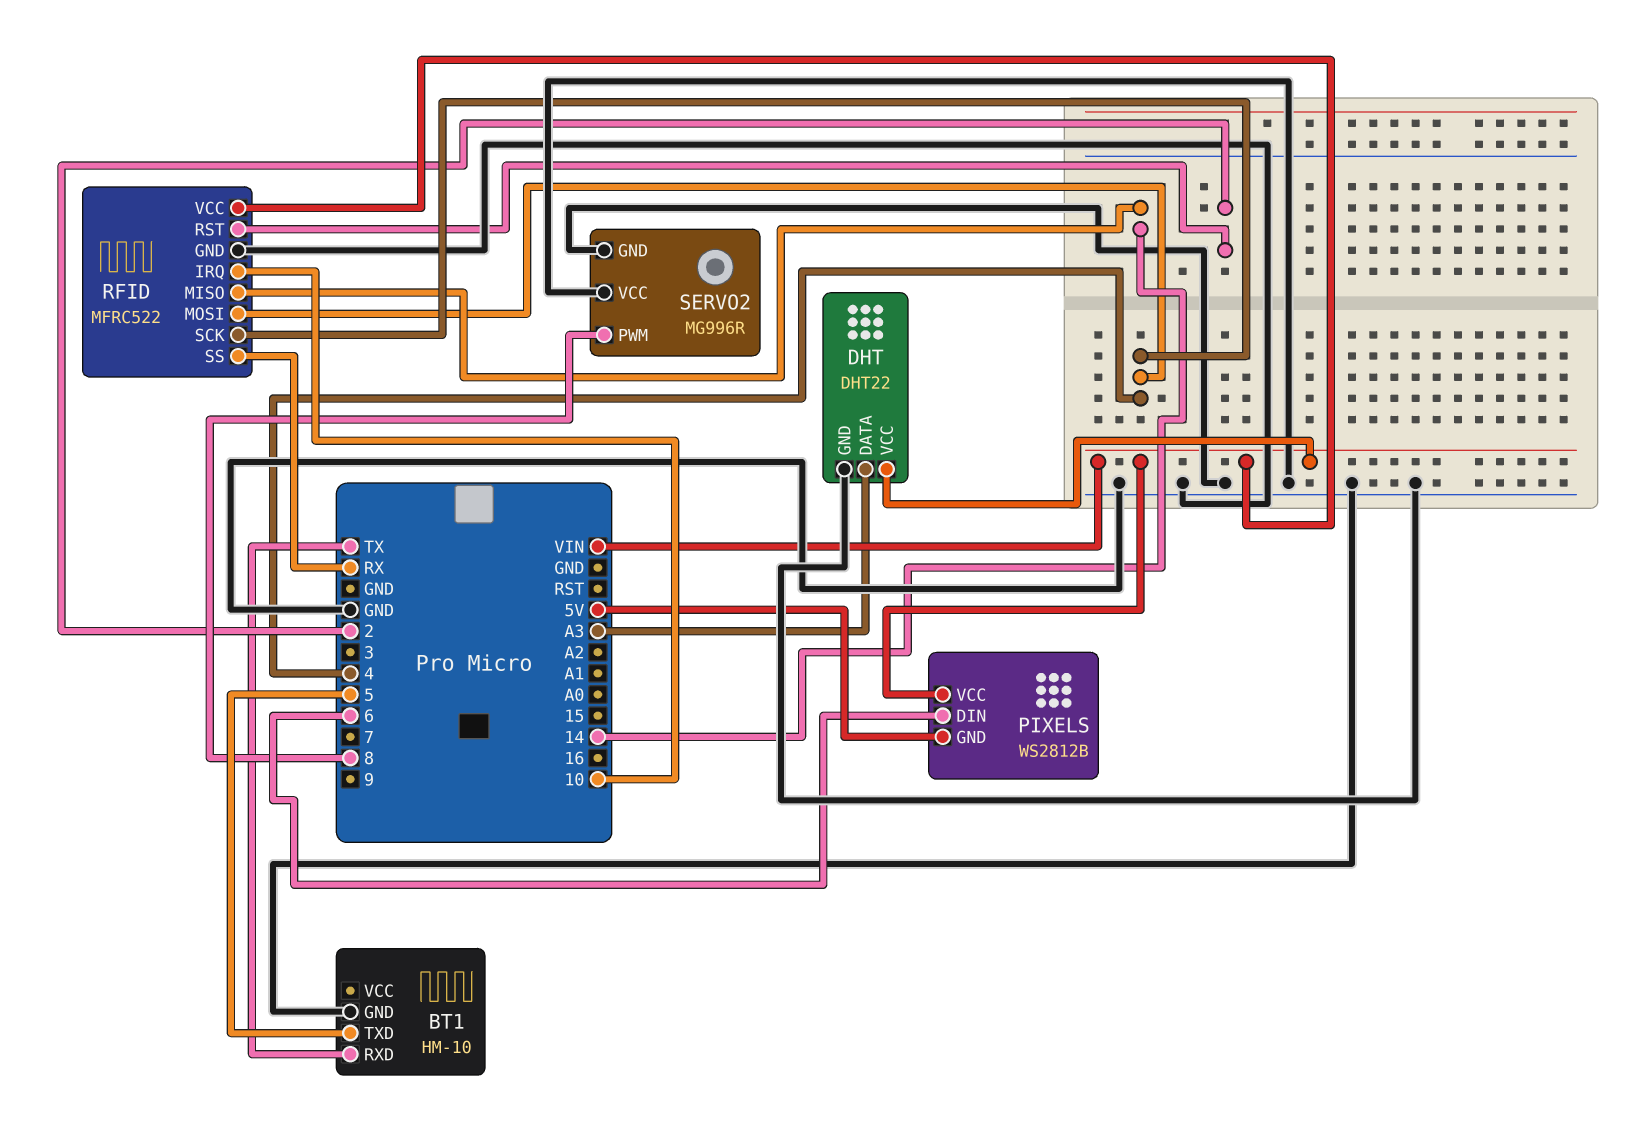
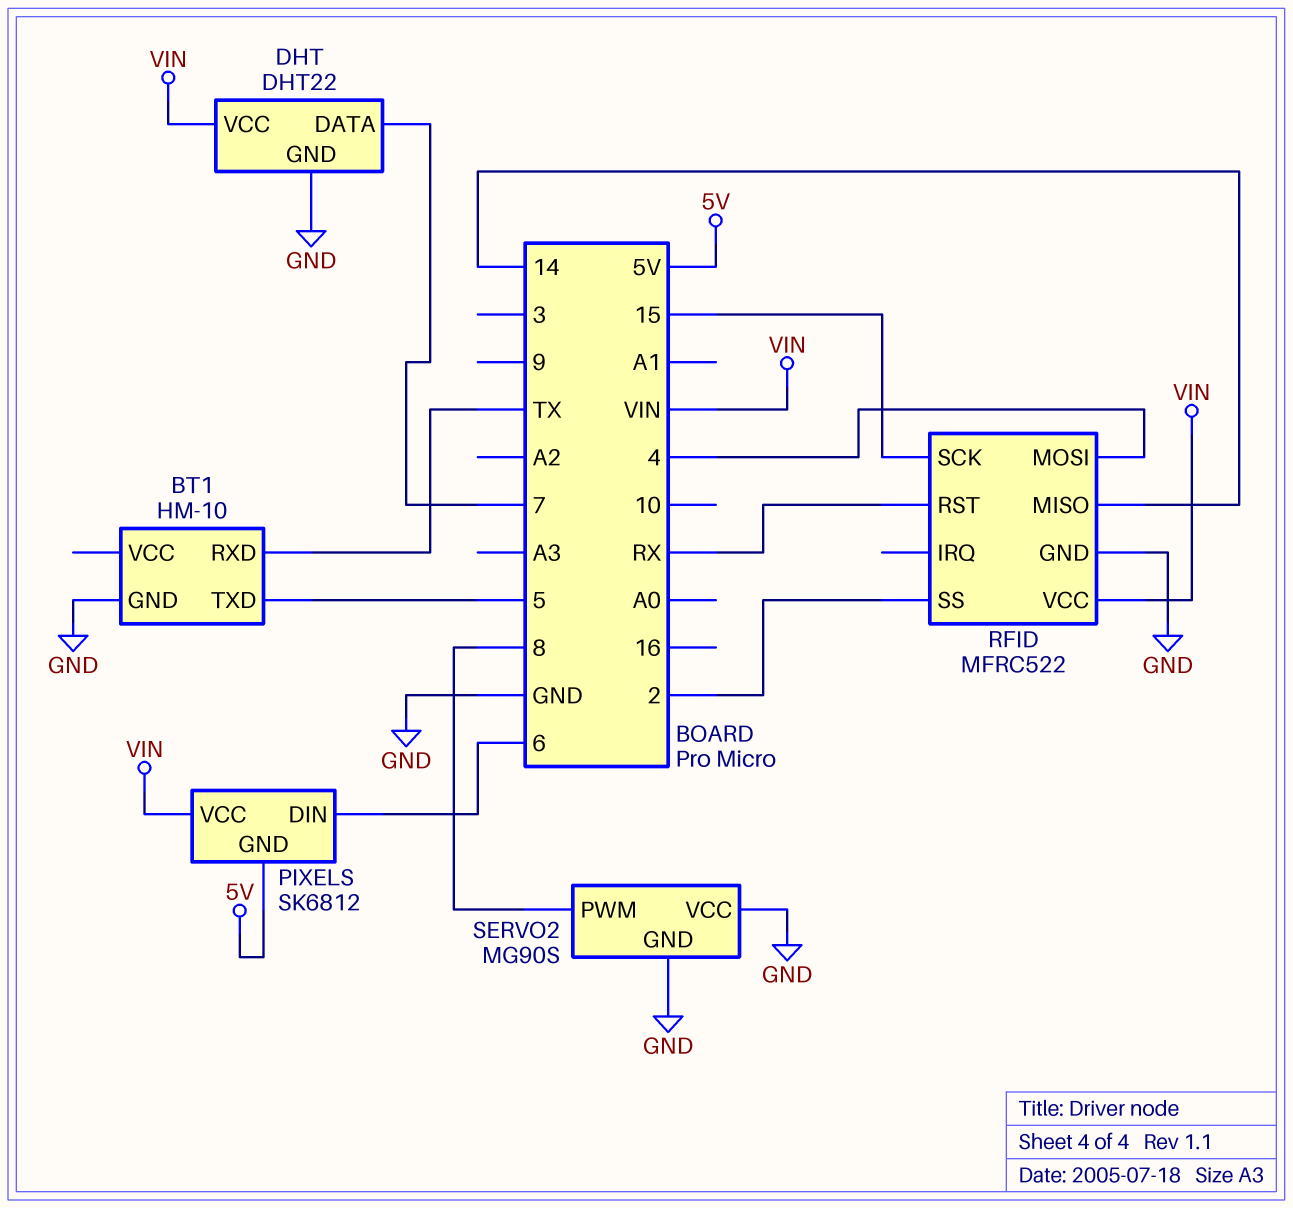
DHT pin DATA: A3 -> 7
PIXELS: WS2812B -> SK6812
RFID pin IRQ: 10 -> none
RFID pin RST: 2 -> RX
RFID pin SCK: 4 -> 15
RFID pin SS: RX -> 2
SERVO2: MG996R -> MG90S

